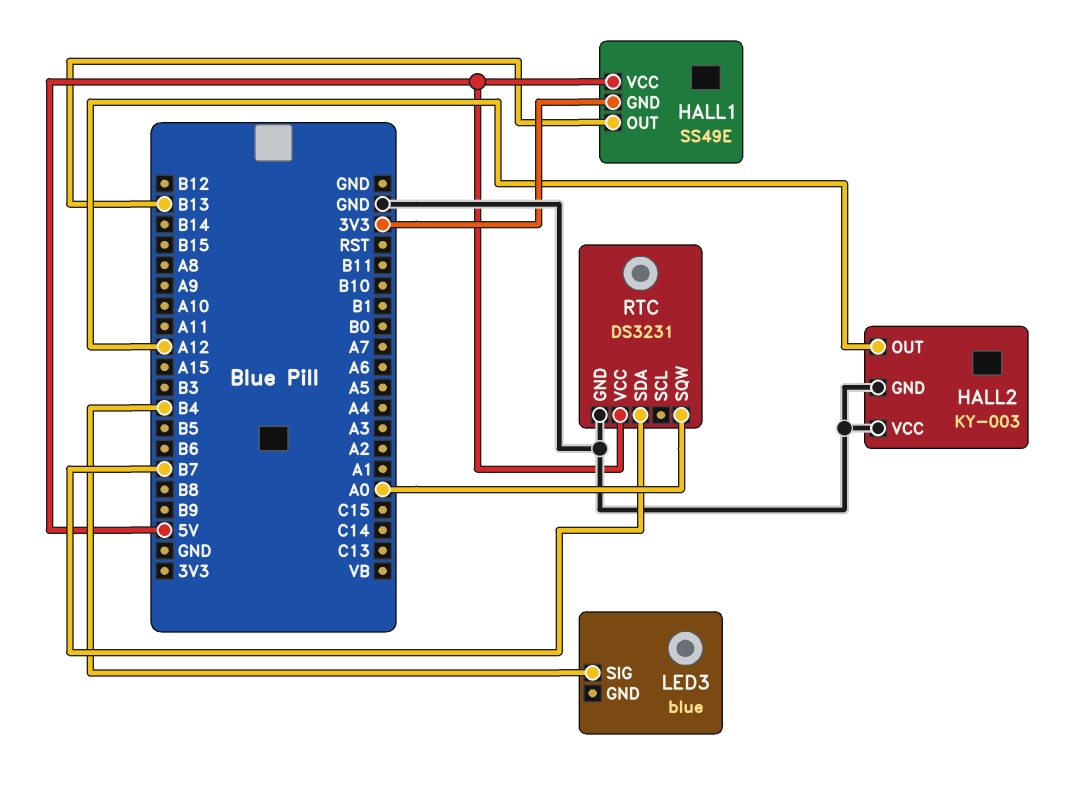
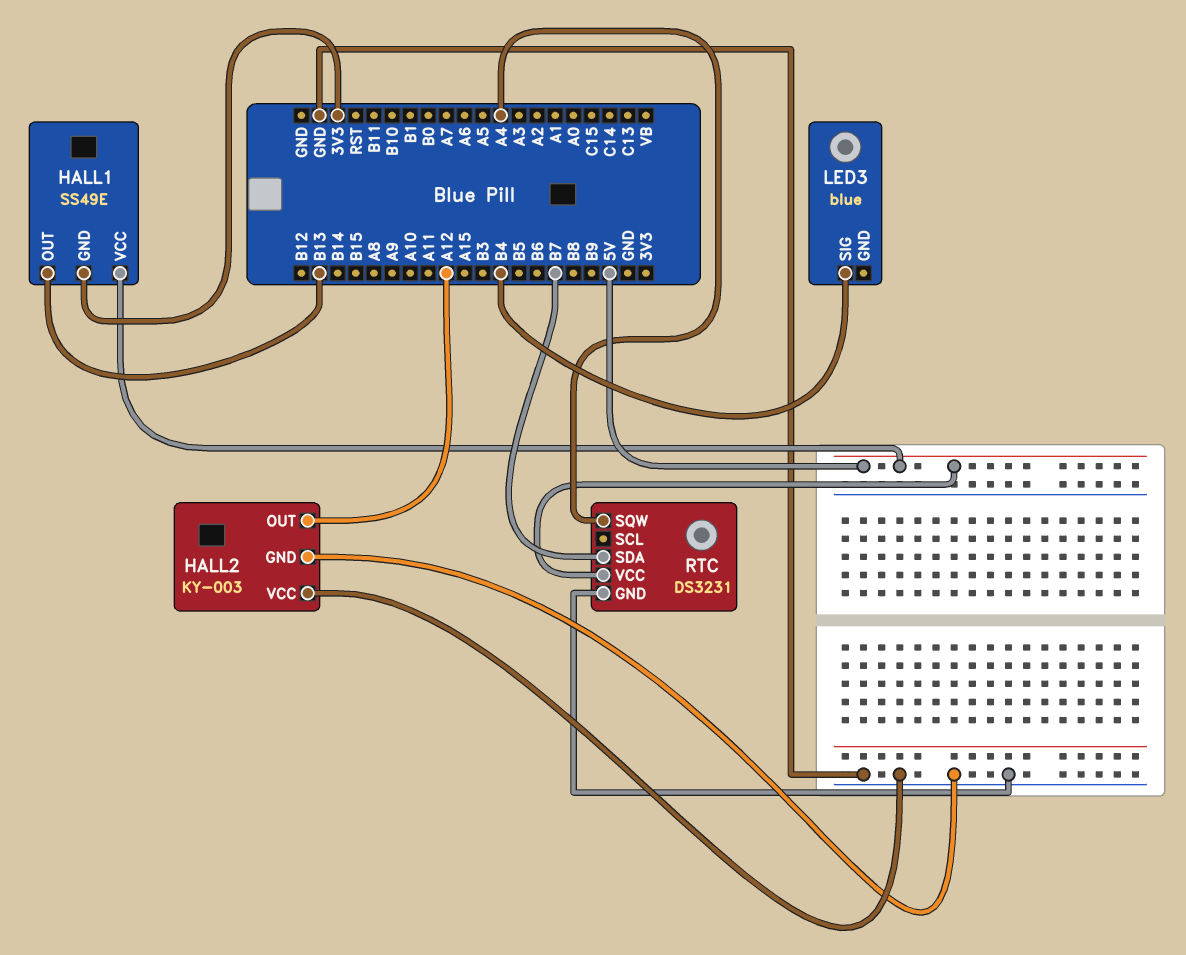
RTC pin SQW: A0 -> A4

